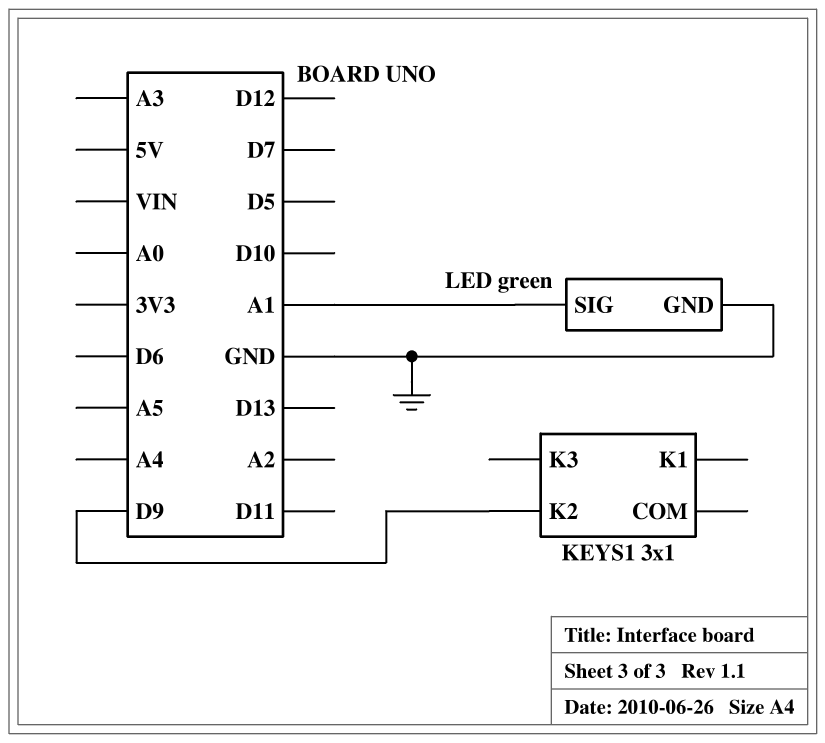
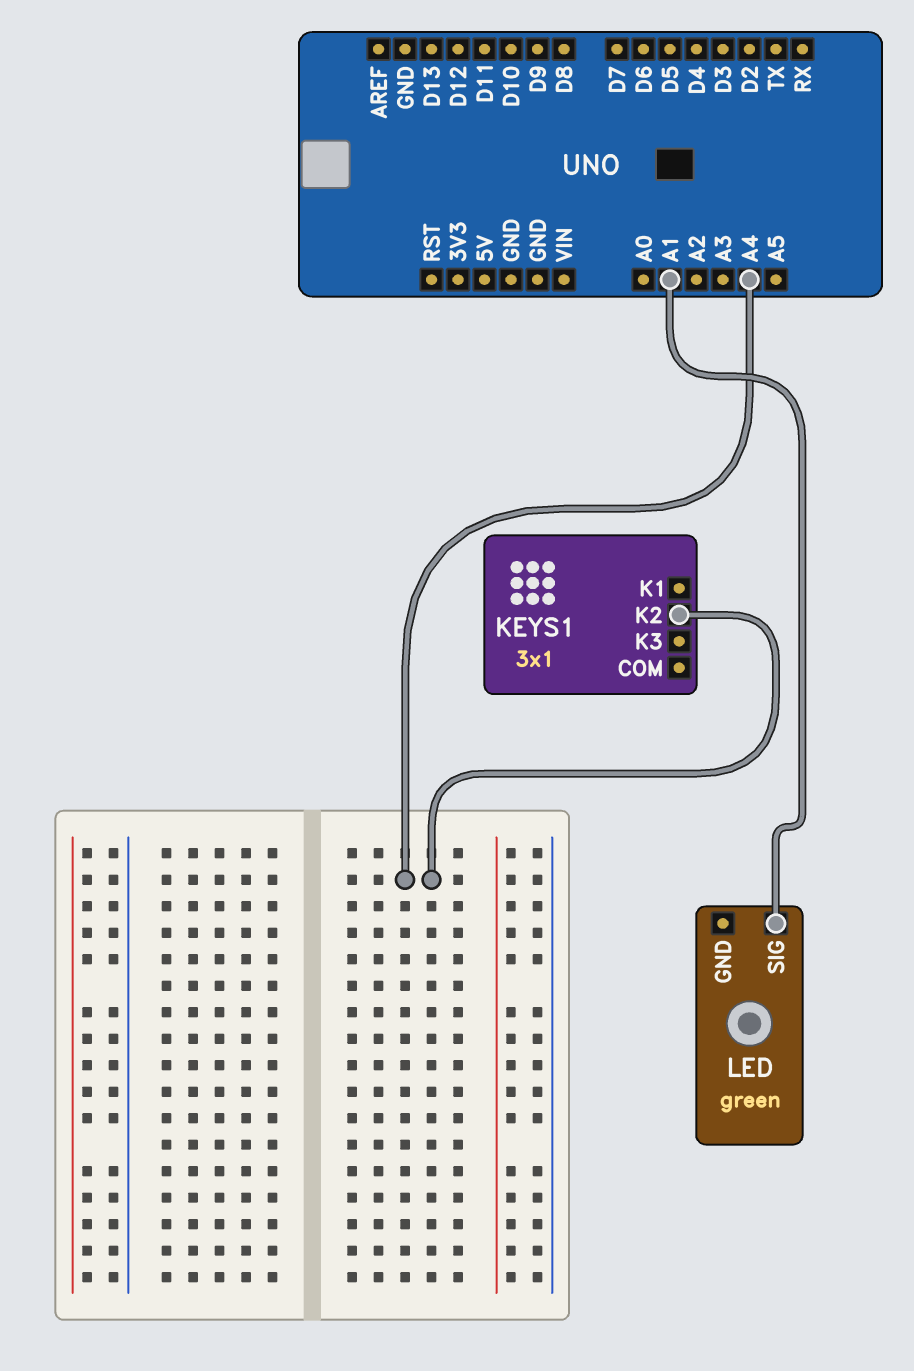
KEYS1 pin K2: D9 -> A4
LED pin GND: GND -> none

